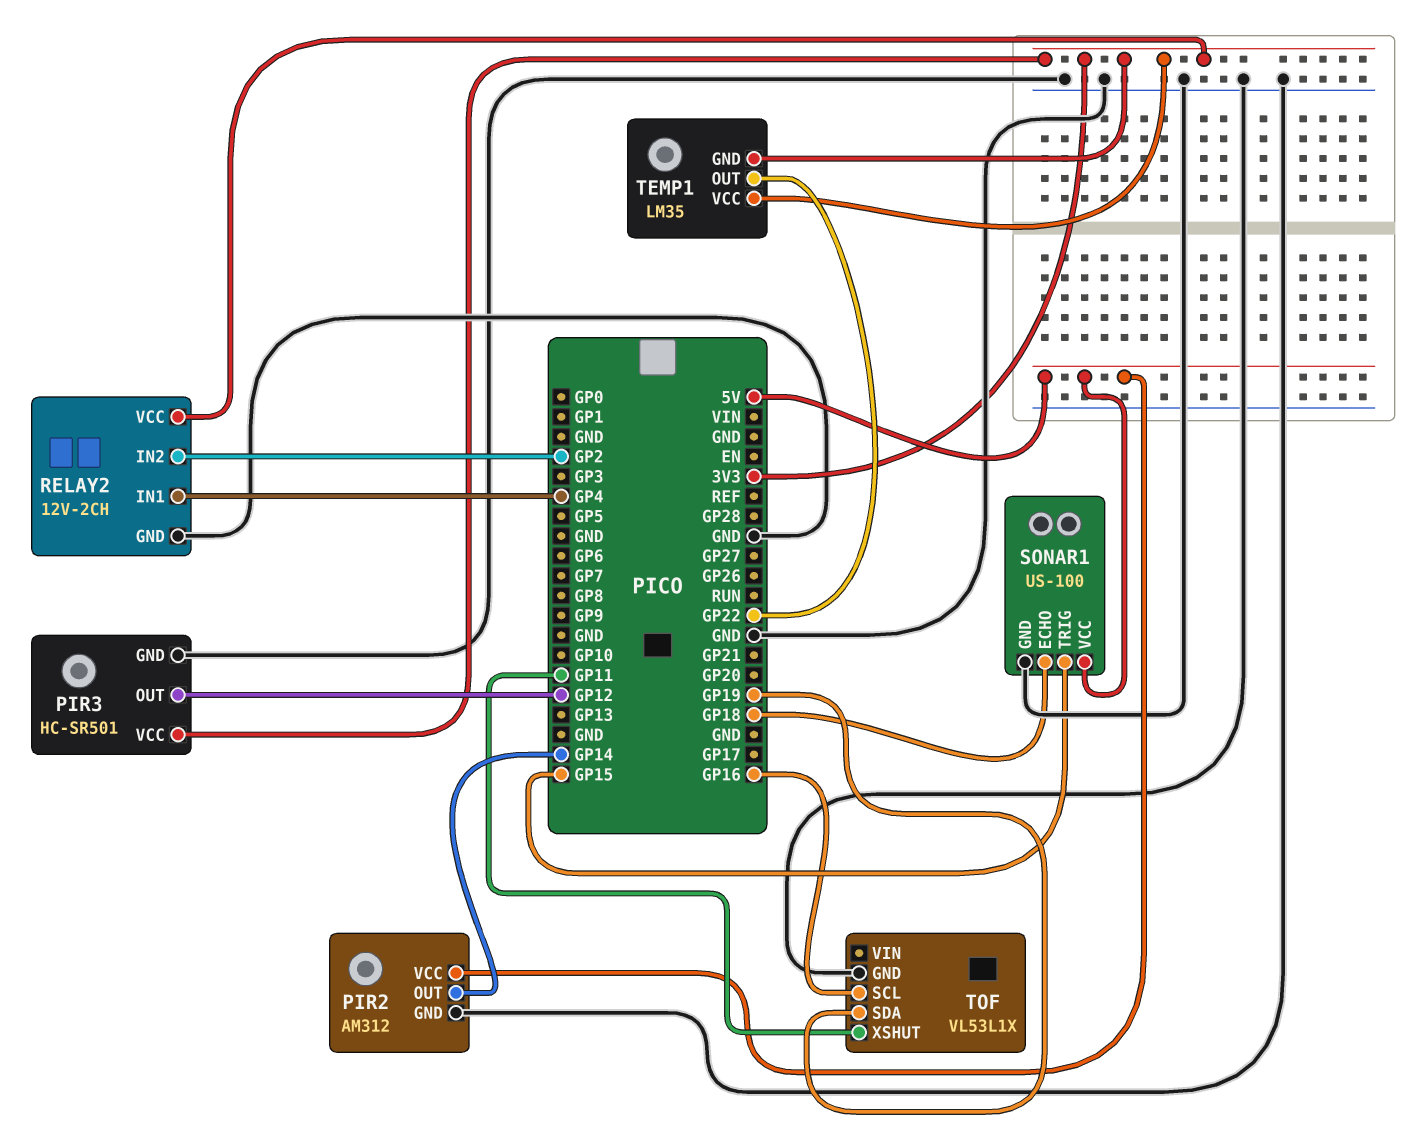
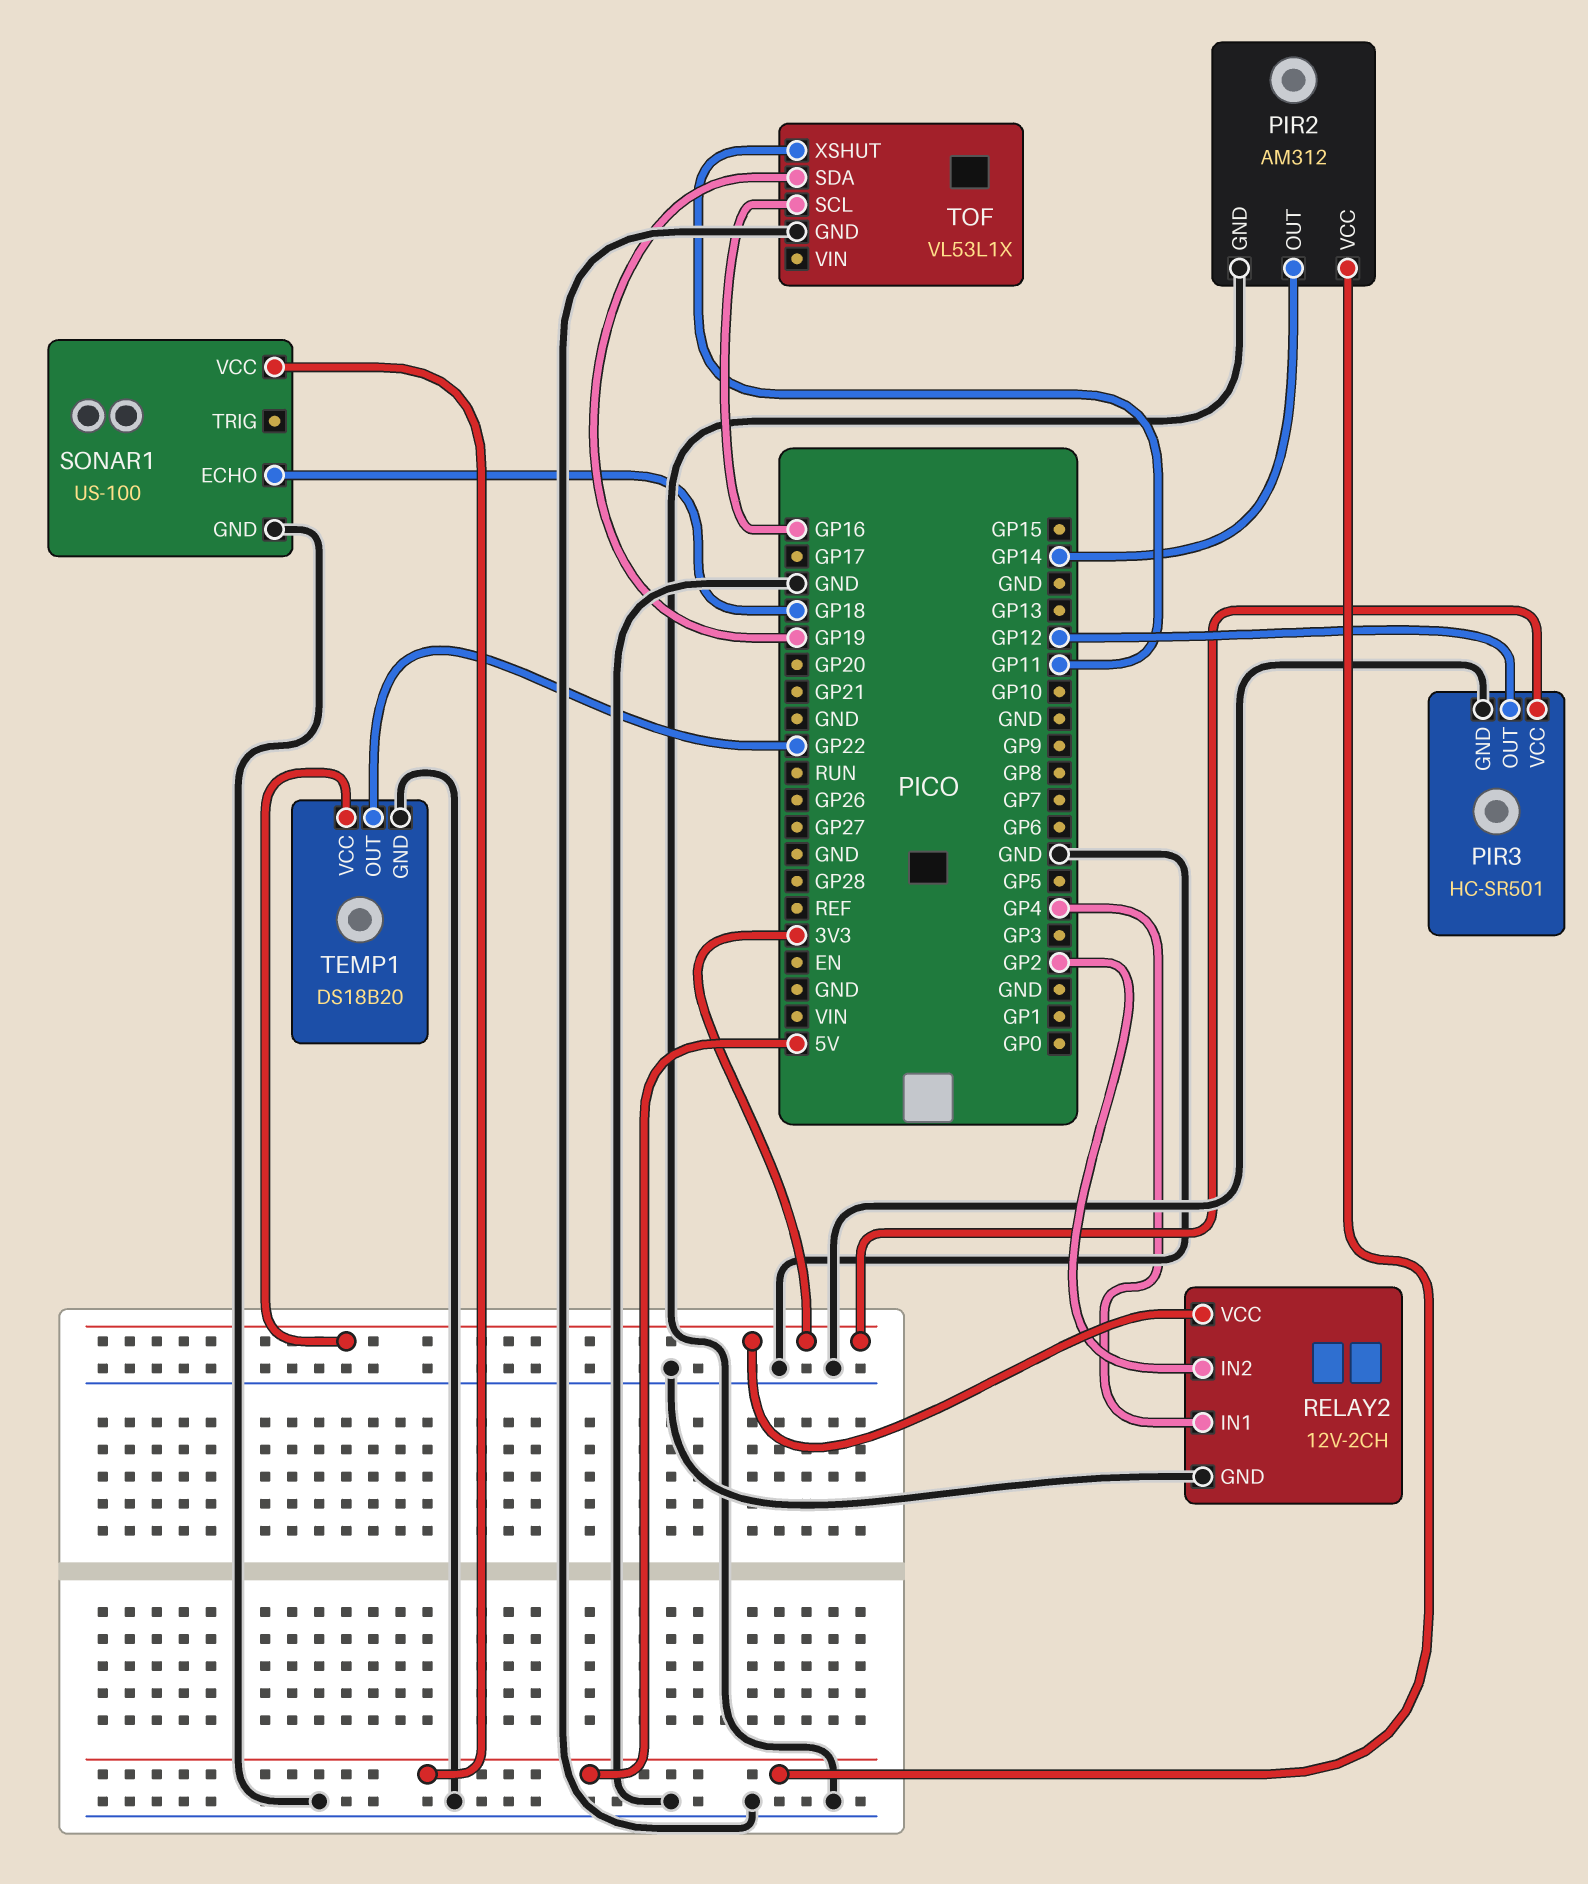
SONAR1 pin TRIG: GP15 -> none
TEMP1: LM35 -> DS18B20
TEMP1 pin GND: 3V3 -> GND

